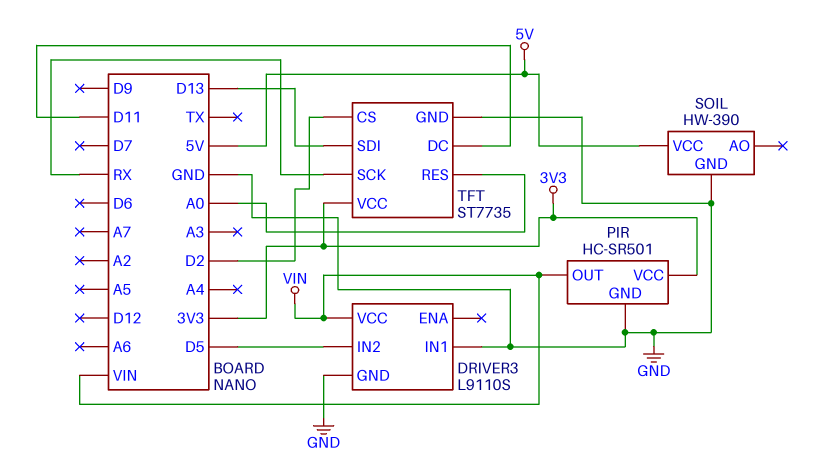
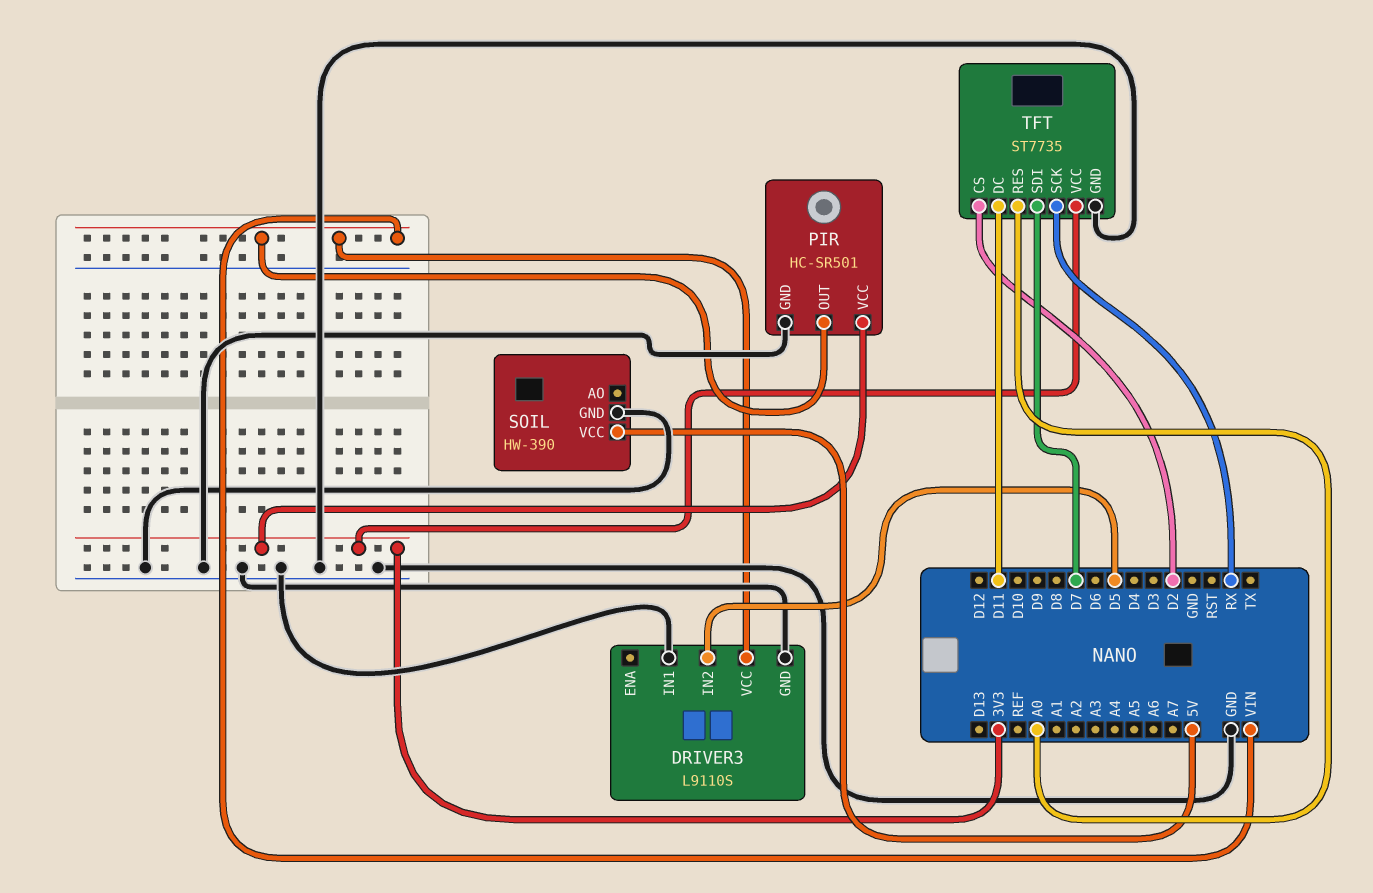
TFT pin SDI: D13 -> D7

